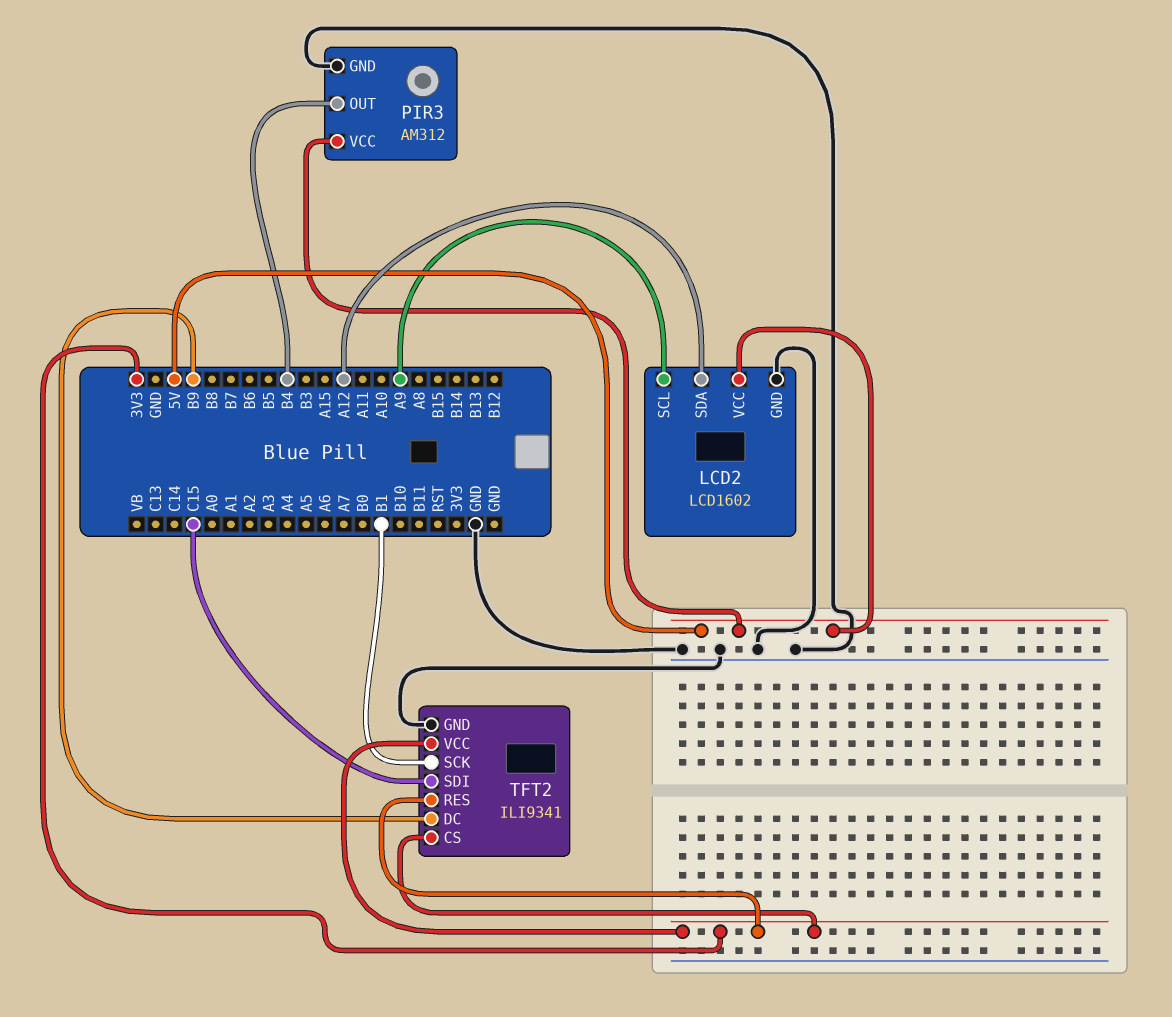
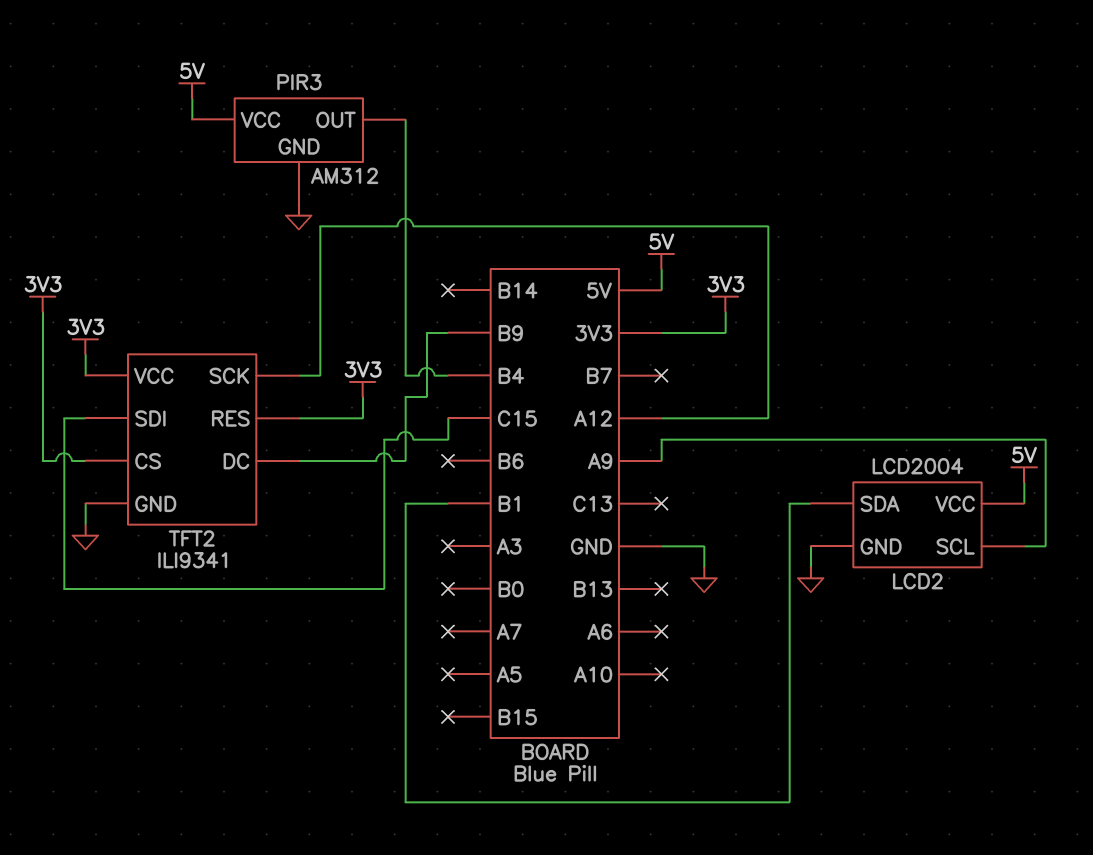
LCD2: LCD1602 -> LCD2004
LCD2 pin SDA: A12 -> B1
TFT2 pin SCK: B1 -> A12

